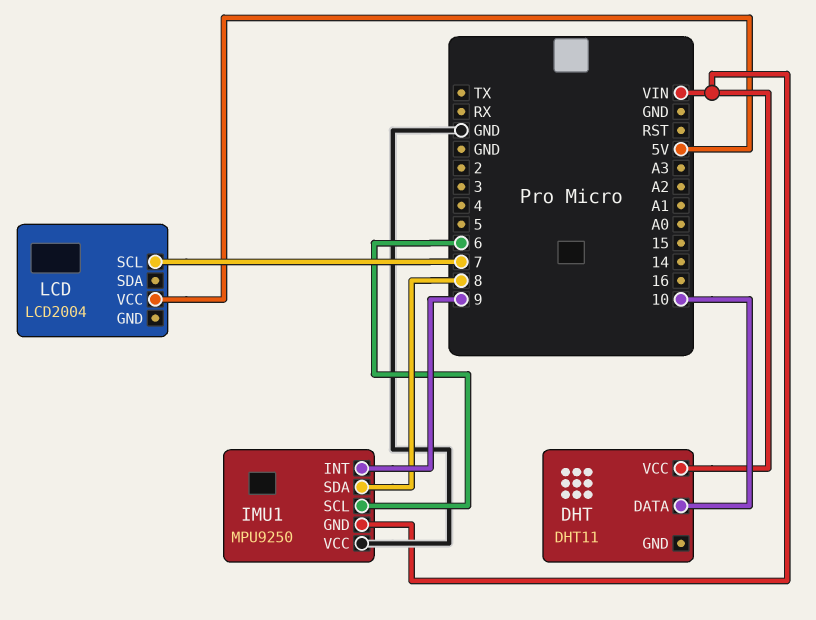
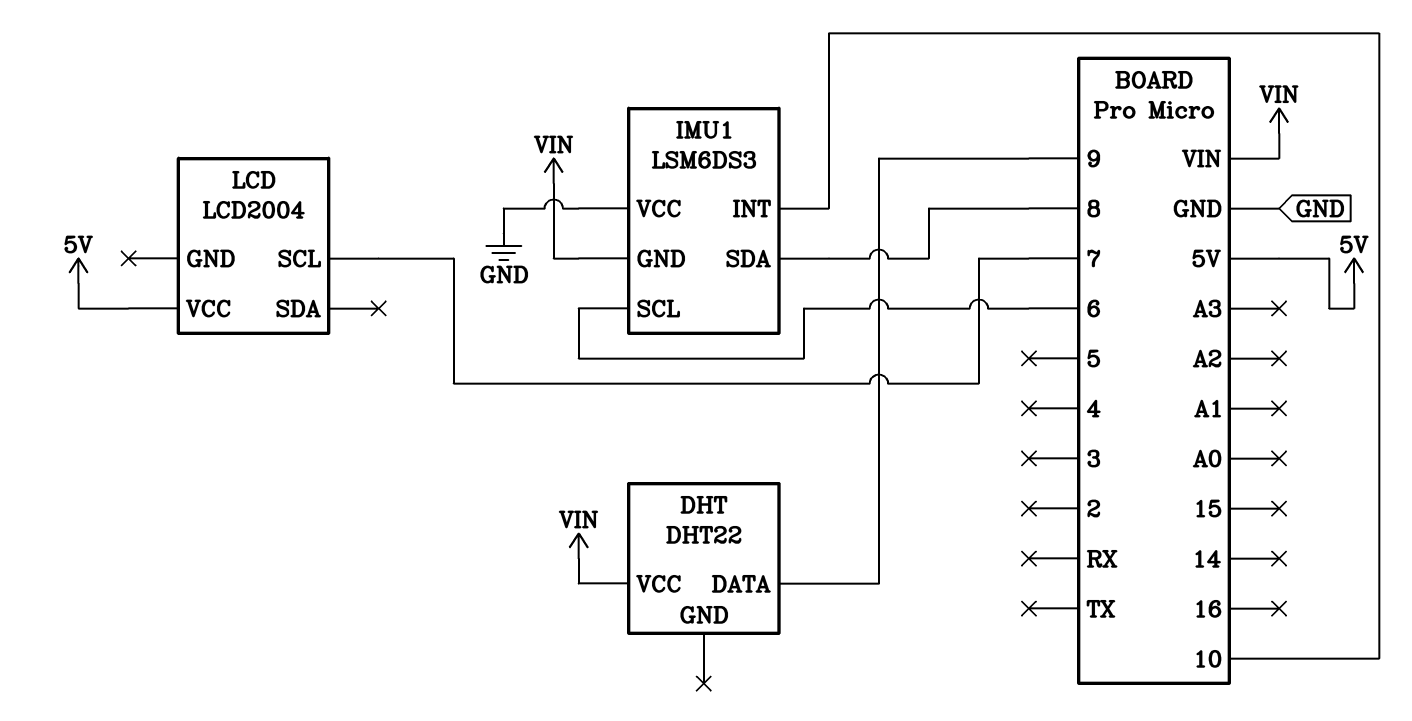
DHT: DHT11 -> DHT22
DHT pin DATA: 10 -> 9
IMU1: MPU9250 -> LSM6DS3
IMU1 pin INT: 9 -> 10

